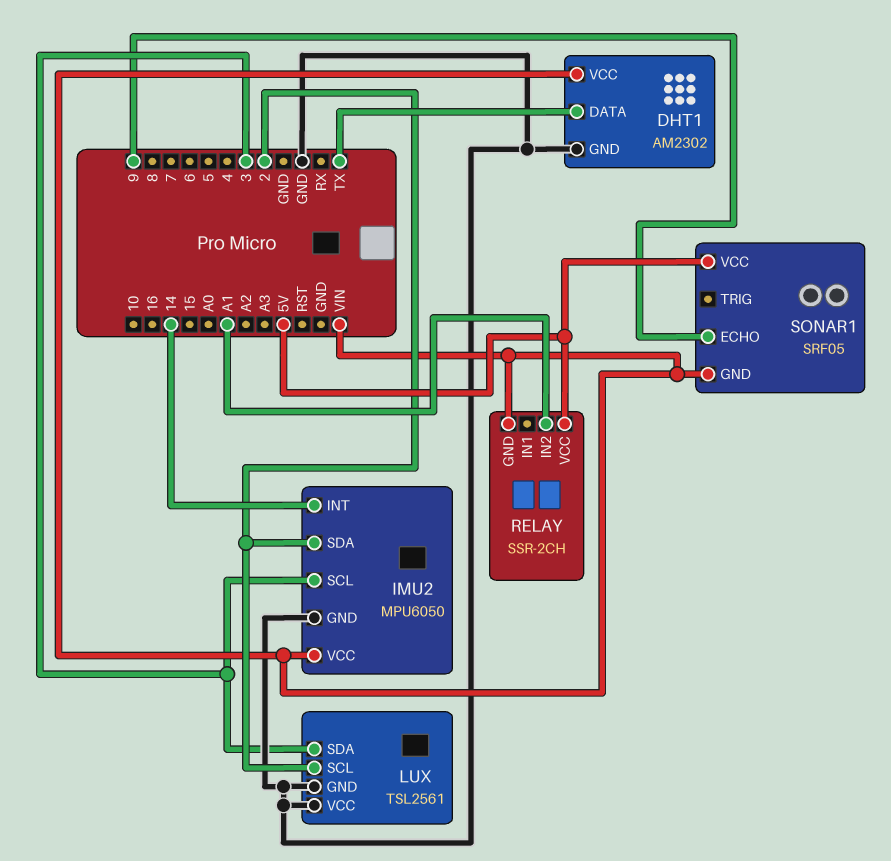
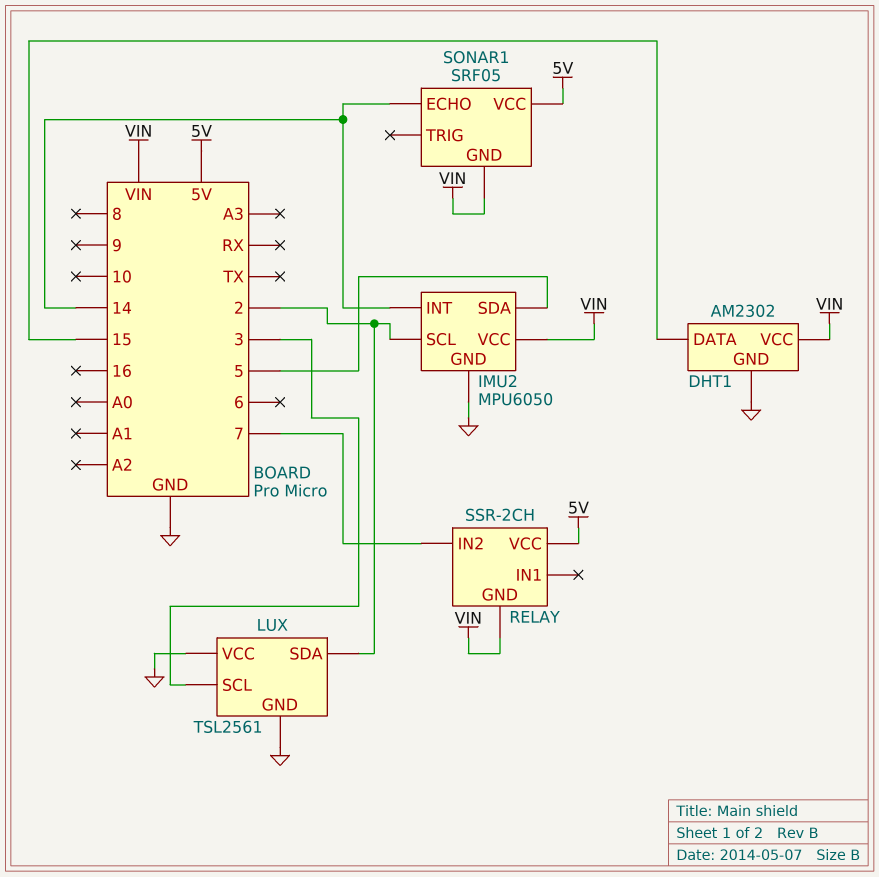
DHT1 pin DATA: TX -> 15
IMU2 pin SCL: 3 -> 2
IMU2 pin SDA: 2 -> 5
LUX pin SCL: 2 -> 3
LUX pin SDA: 3 -> 2
RELAY pin IN2: A1 -> 7
SONAR1 pin ECHO: 9 -> 14

